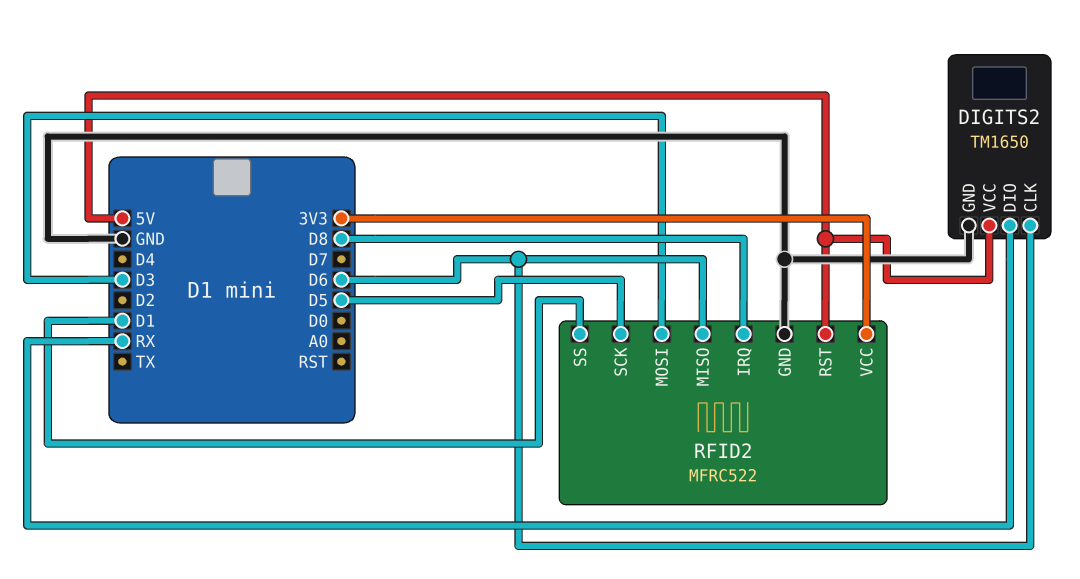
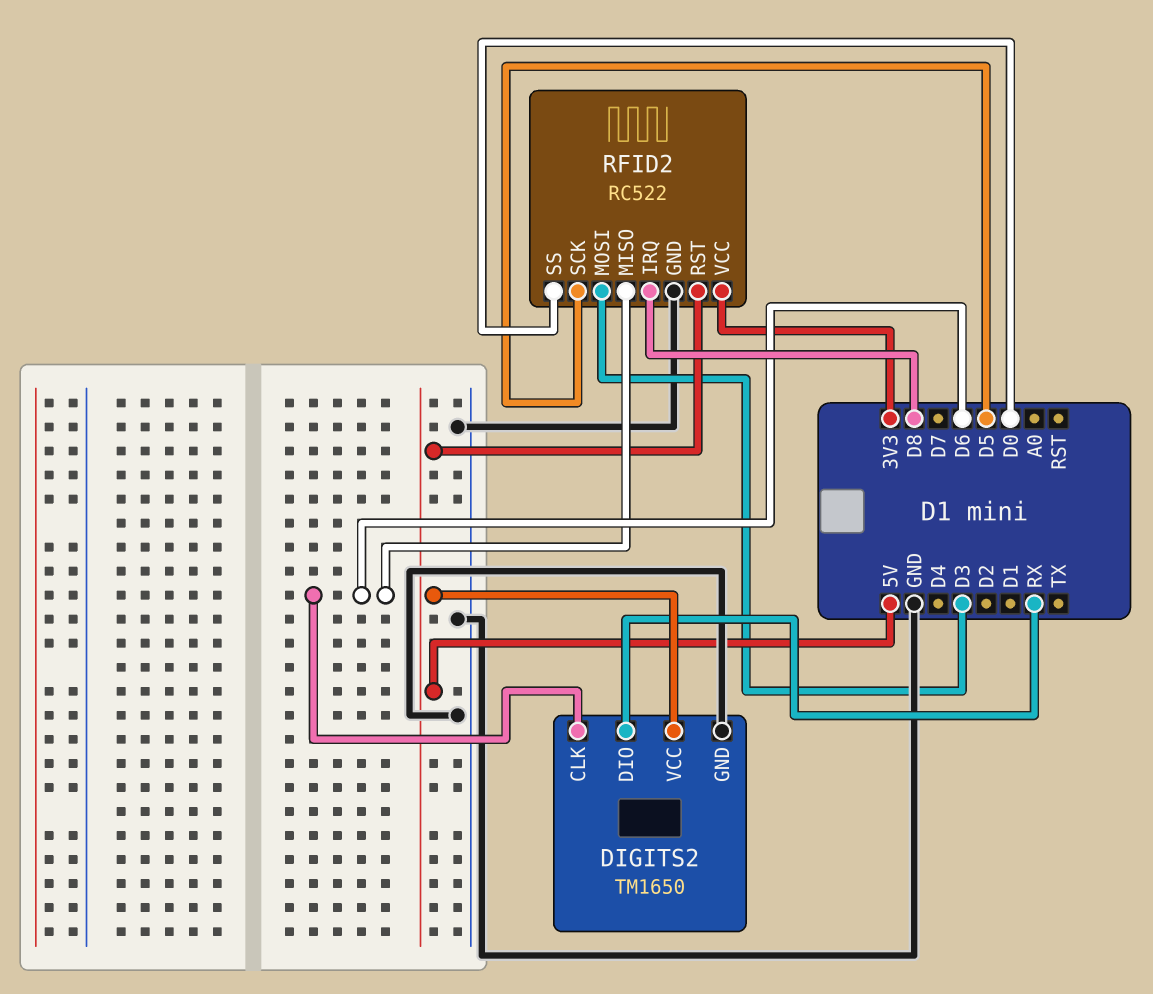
RFID2: MFRC522 -> RC522
RFID2 pin SS: D1 -> D0

